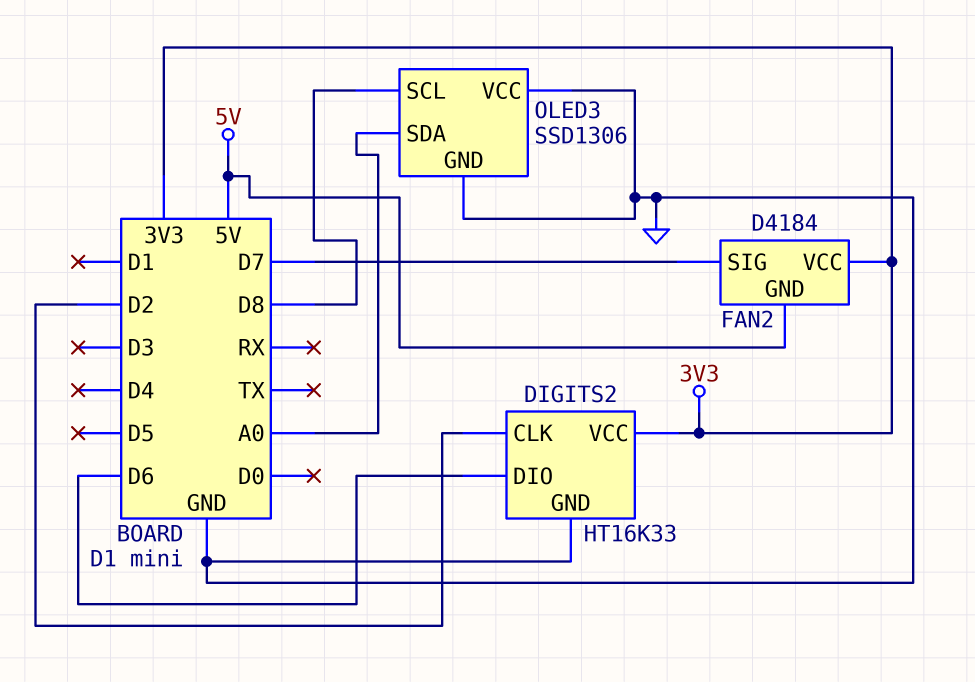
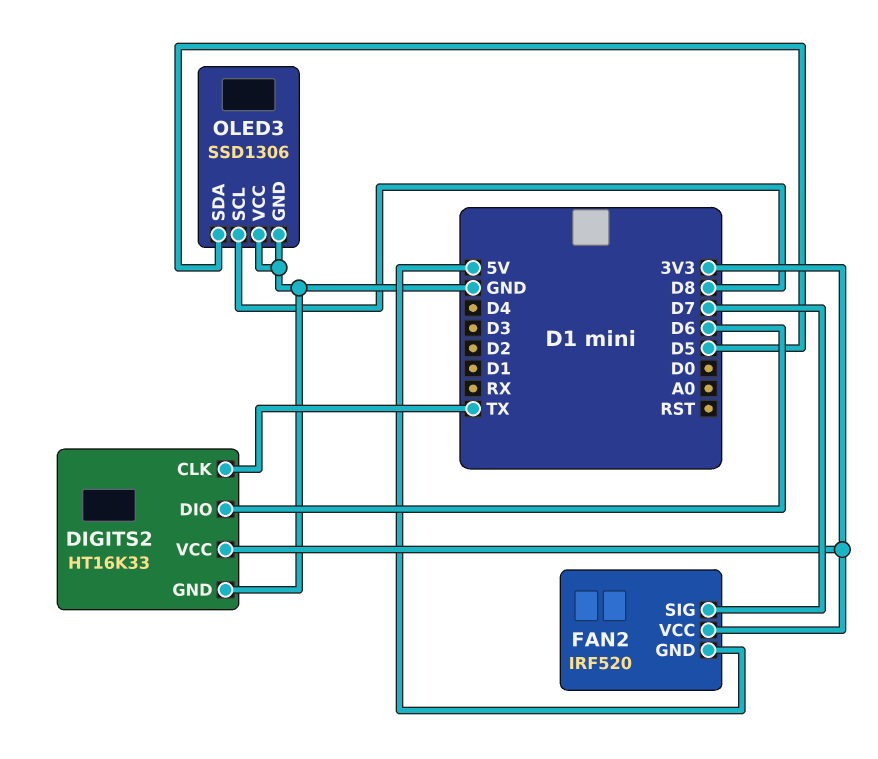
DIGITS2 pin CLK: D2 -> TX
FAN2: D4184 -> IRF520
OLED3 pin SDA: A0 -> D5

